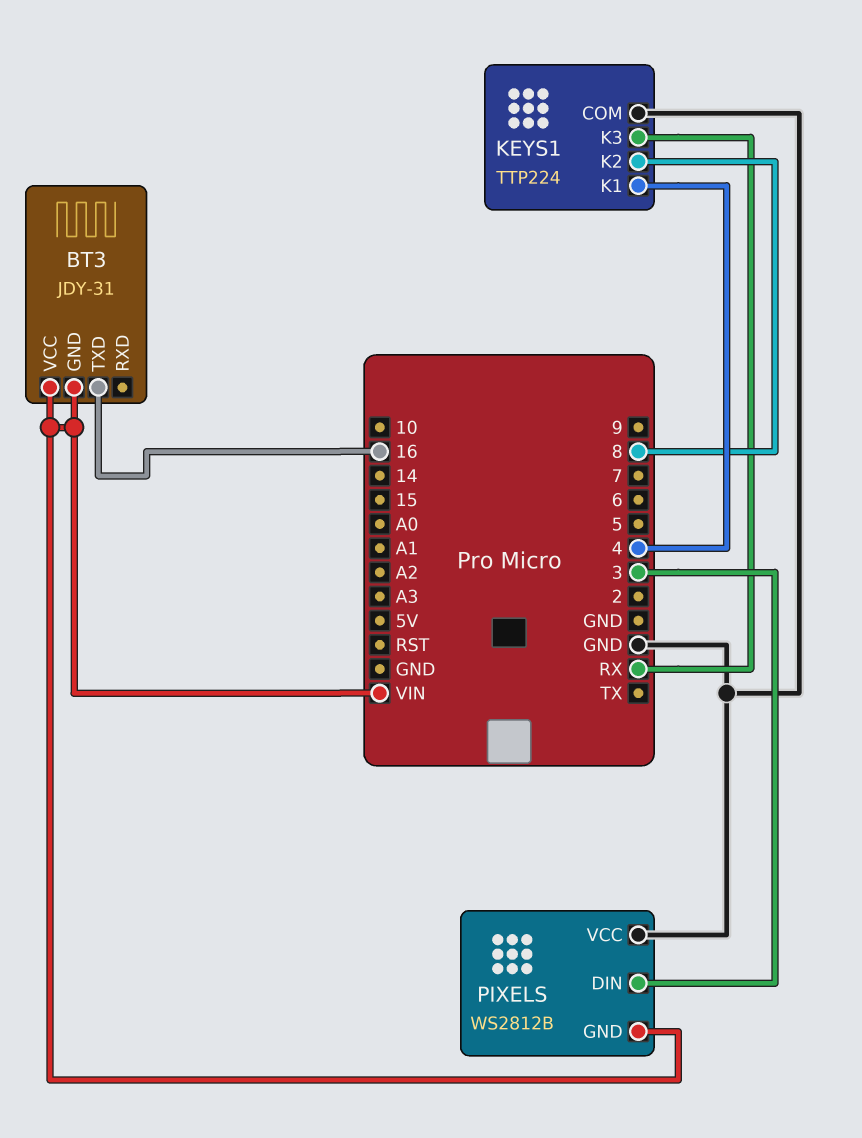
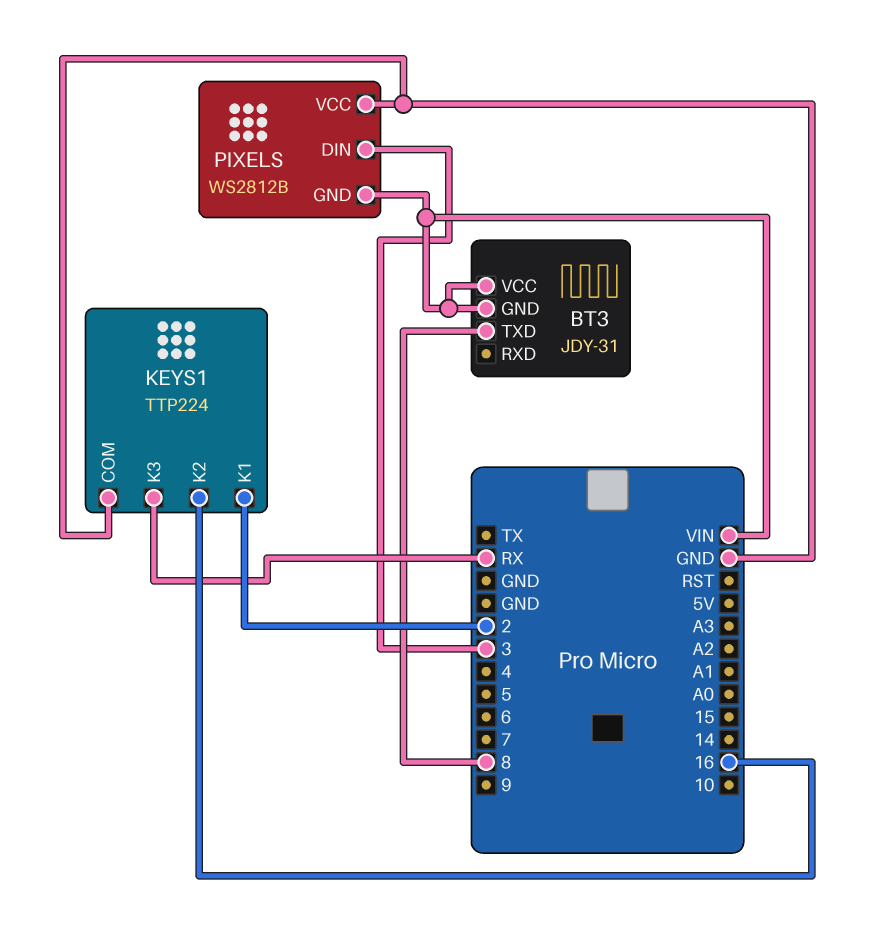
BT3 pin TXD: 16 -> 8
KEYS1 pin K1: 4 -> 2
KEYS1 pin K2: 8 -> 16

